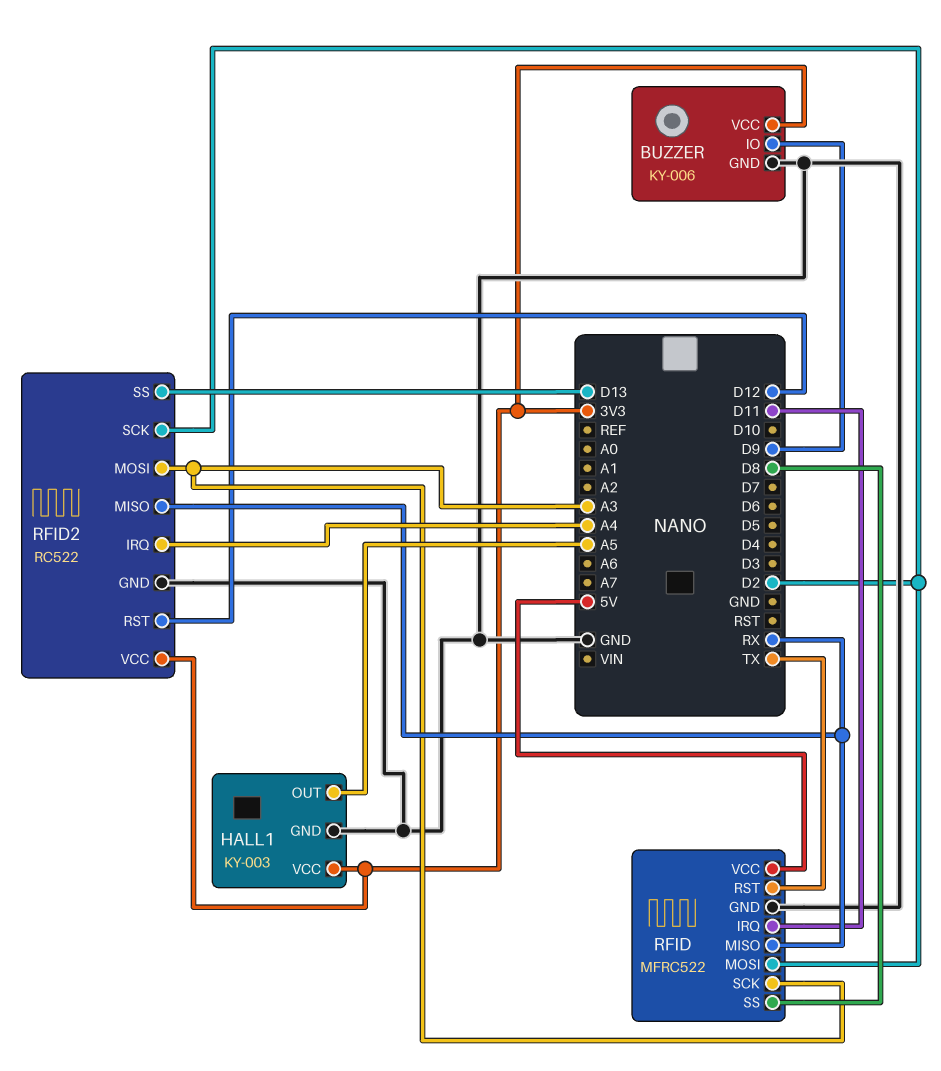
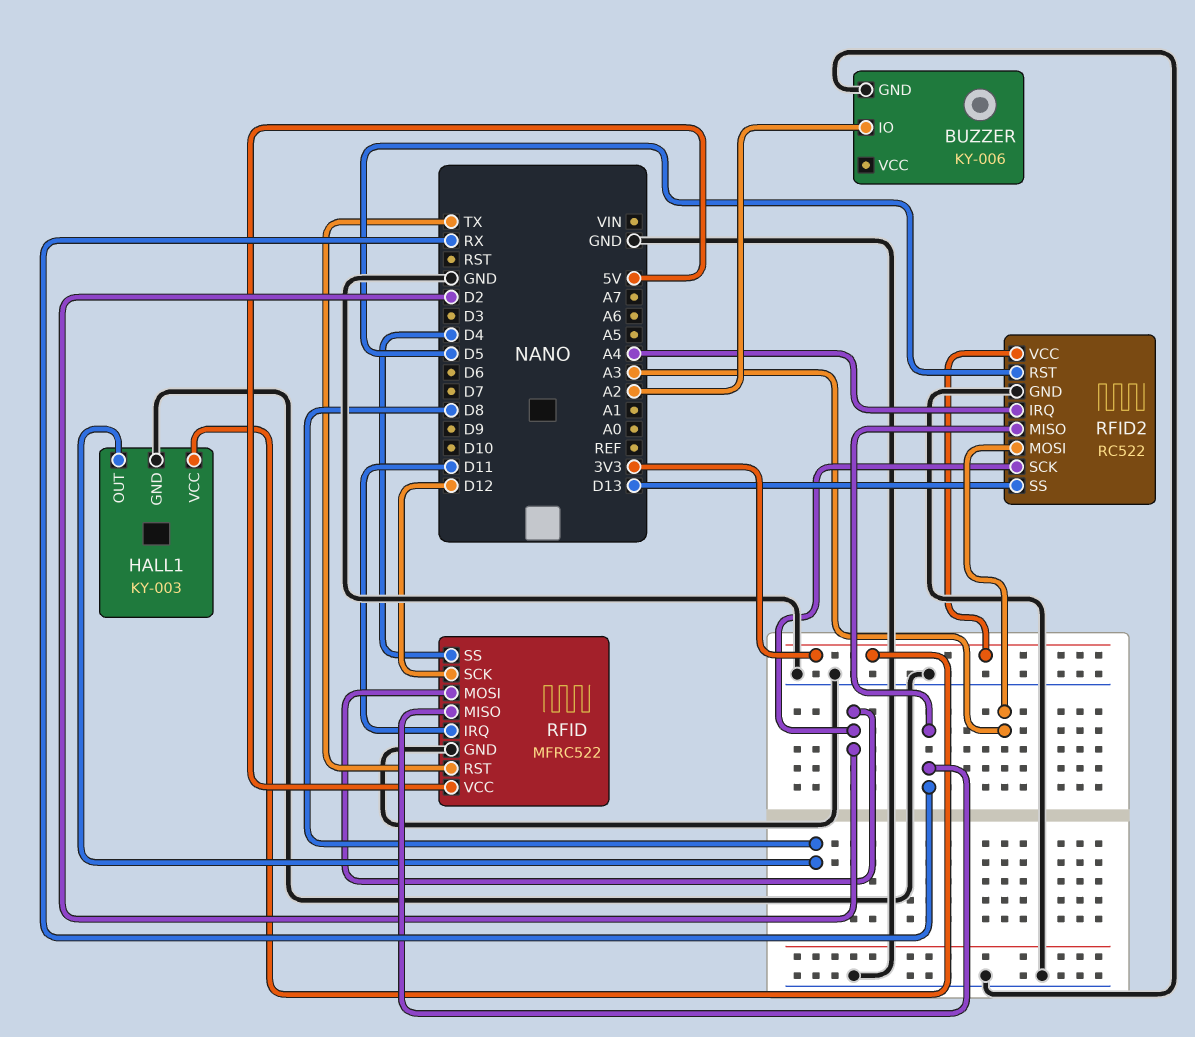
BUZZER pin IO: D9 -> A2
BUZZER pin VCC: 3V3 -> none
HALL1 pin OUT: A5 -> D8
RFID pin SCK: A3 -> D12
RFID pin SS: D8 -> D4
RFID2 pin RST: D12 -> D5

